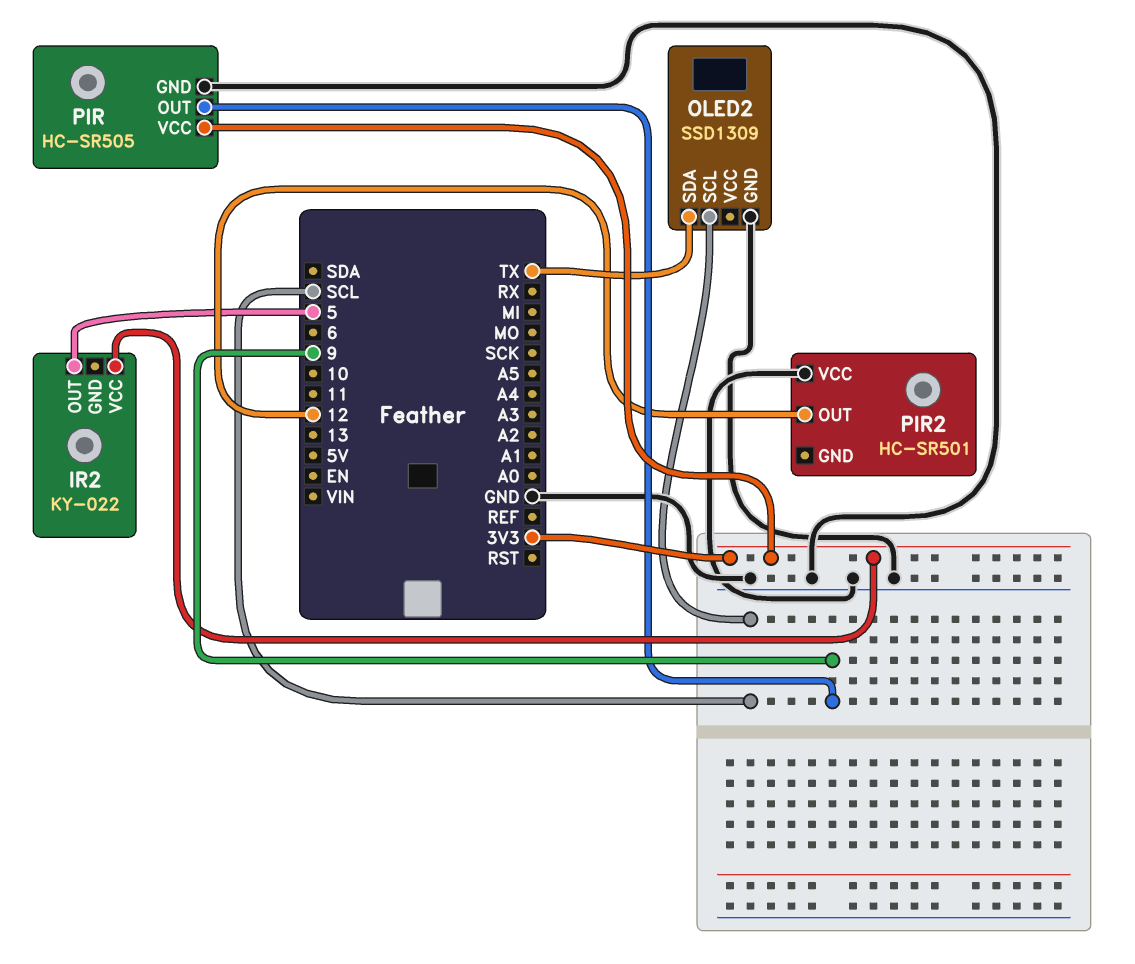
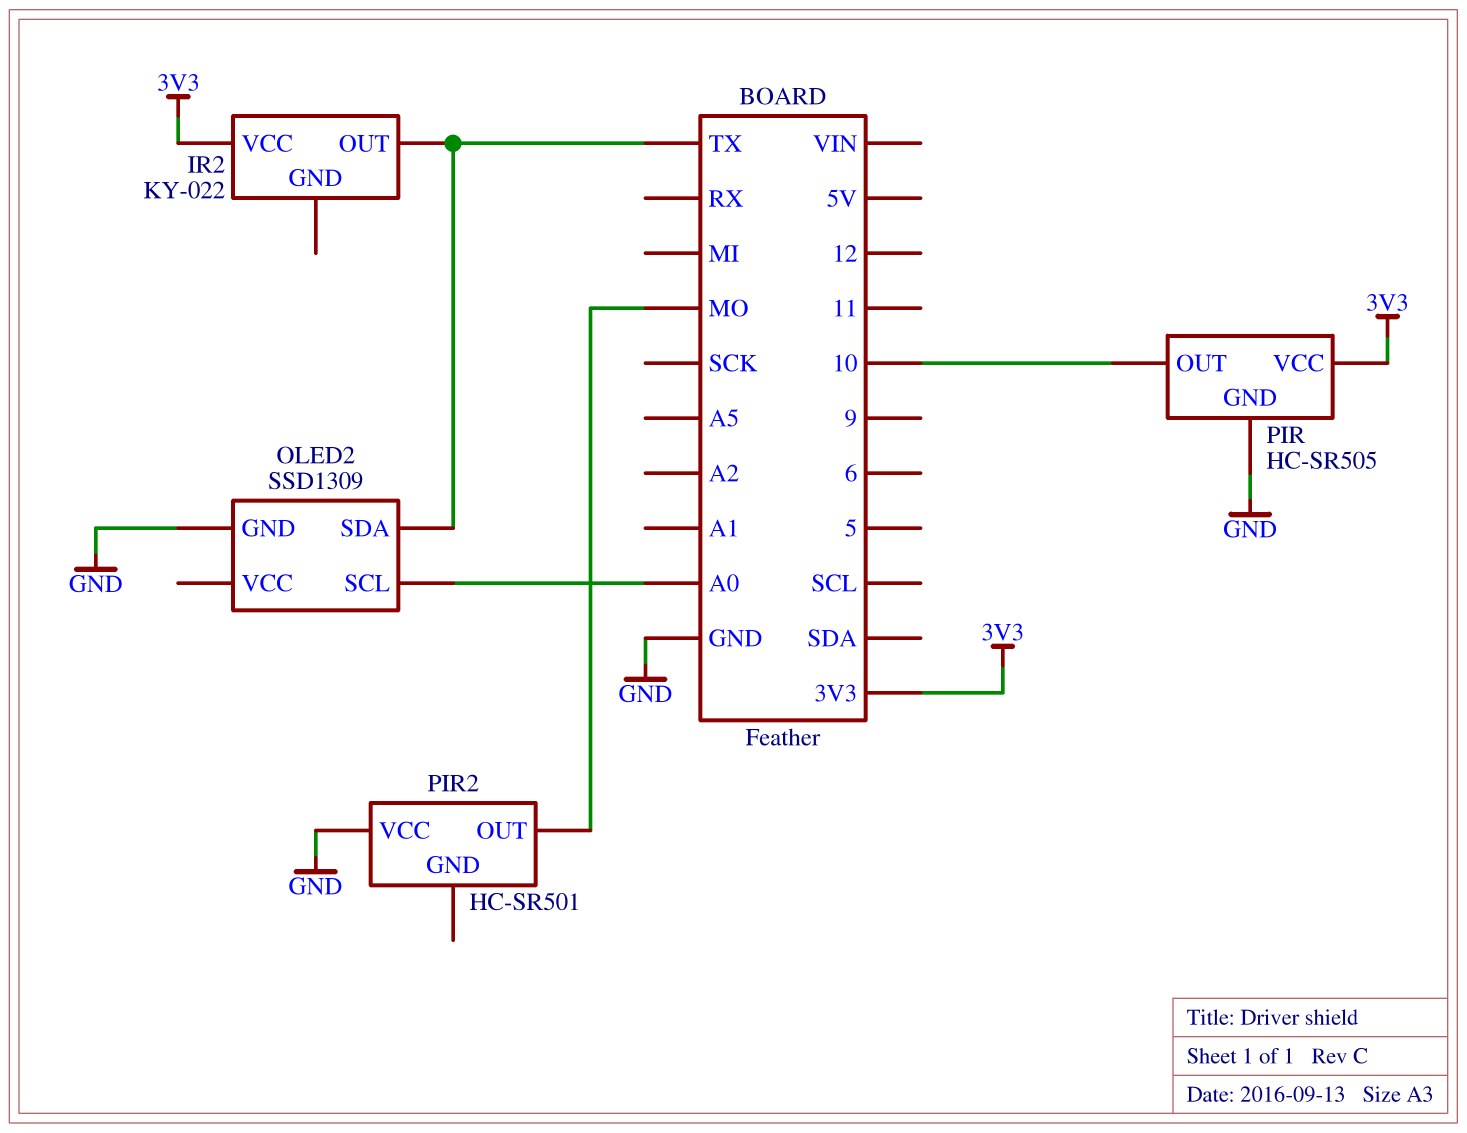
IR2 pin OUT: 5 -> TX
OLED2 pin SCL: SCL -> A0
PIR pin OUT: 9 -> 10
PIR2 pin OUT: 12 -> MO

